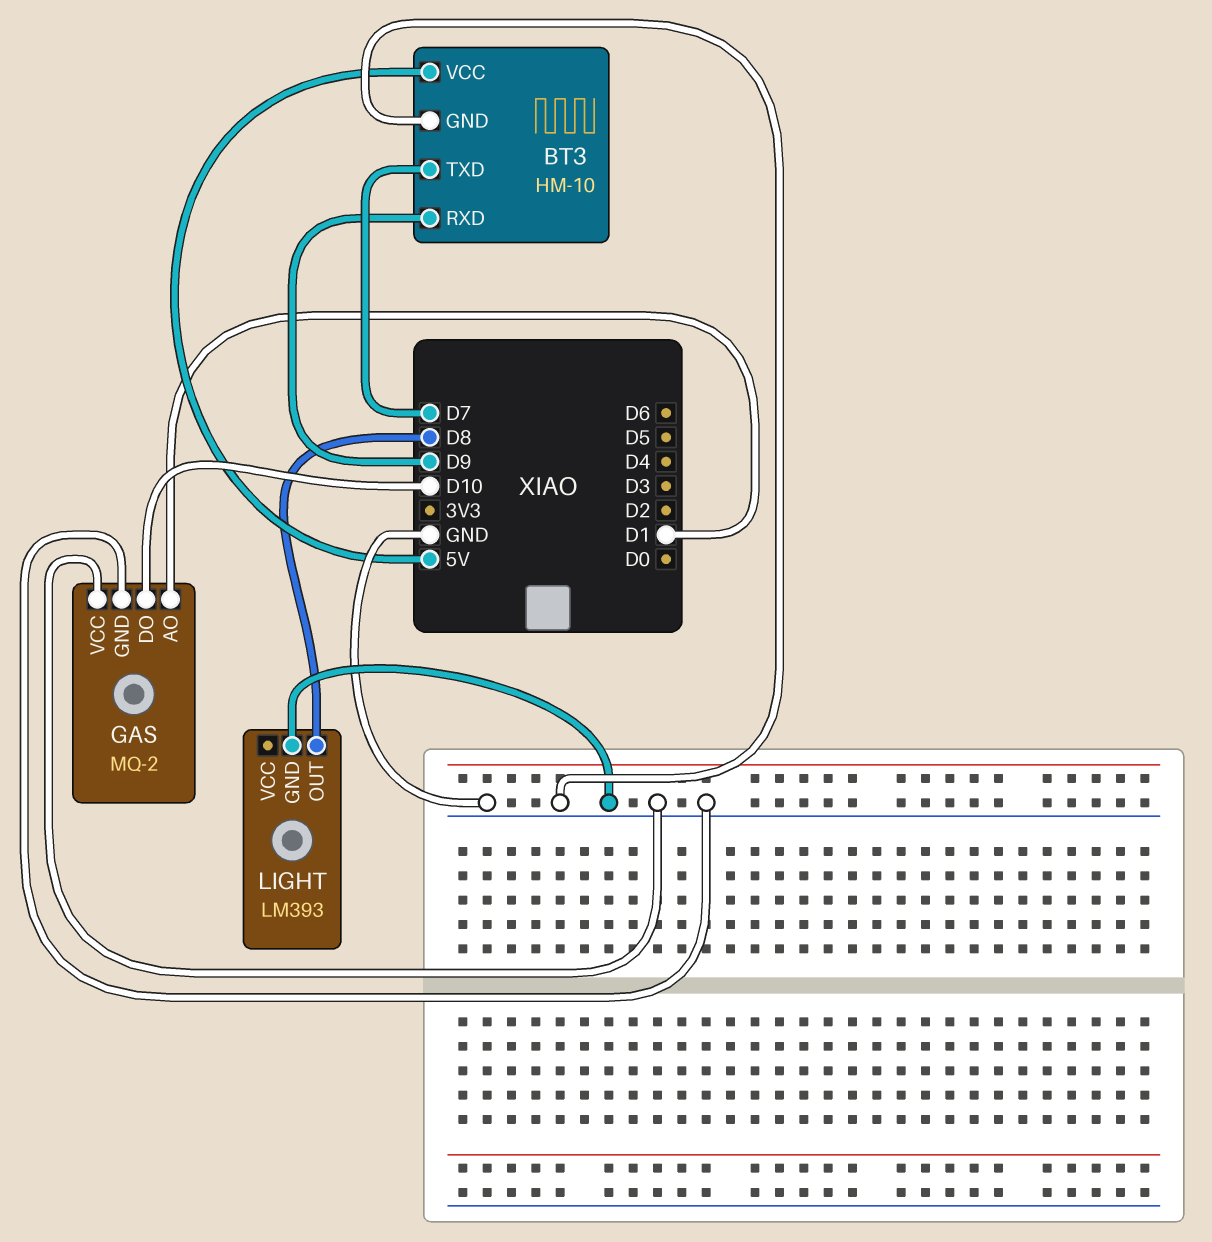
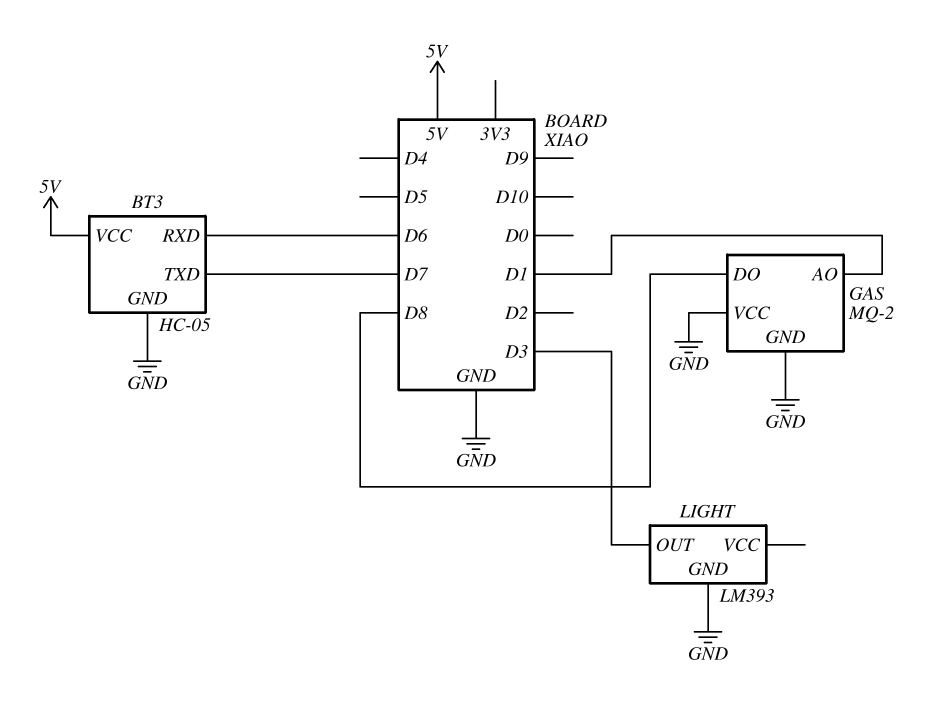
BT3: HM-10 -> HC-05
BT3 pin RXD: D9 -> D6
GAS pin DO: D10 -> D8
LIGHT pin OUT: D8 -> D3

